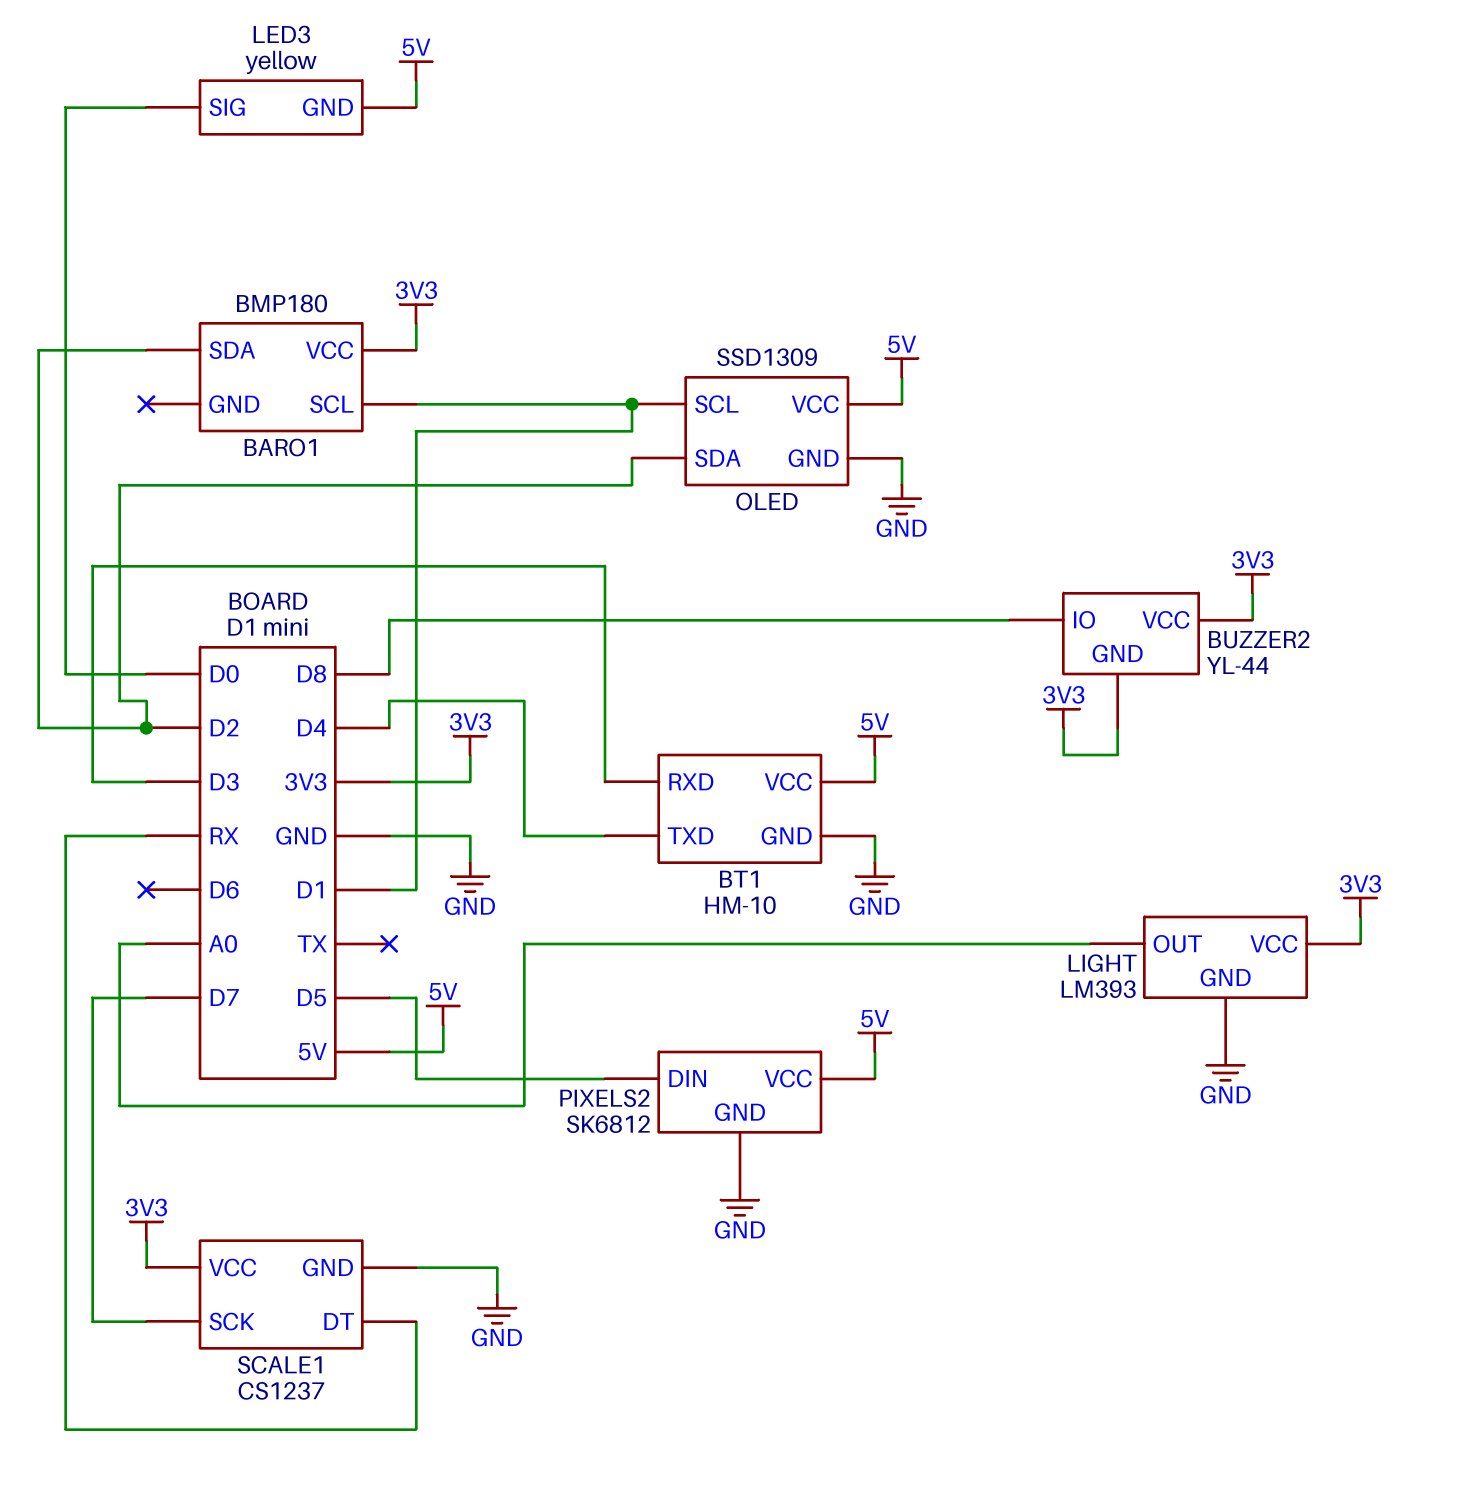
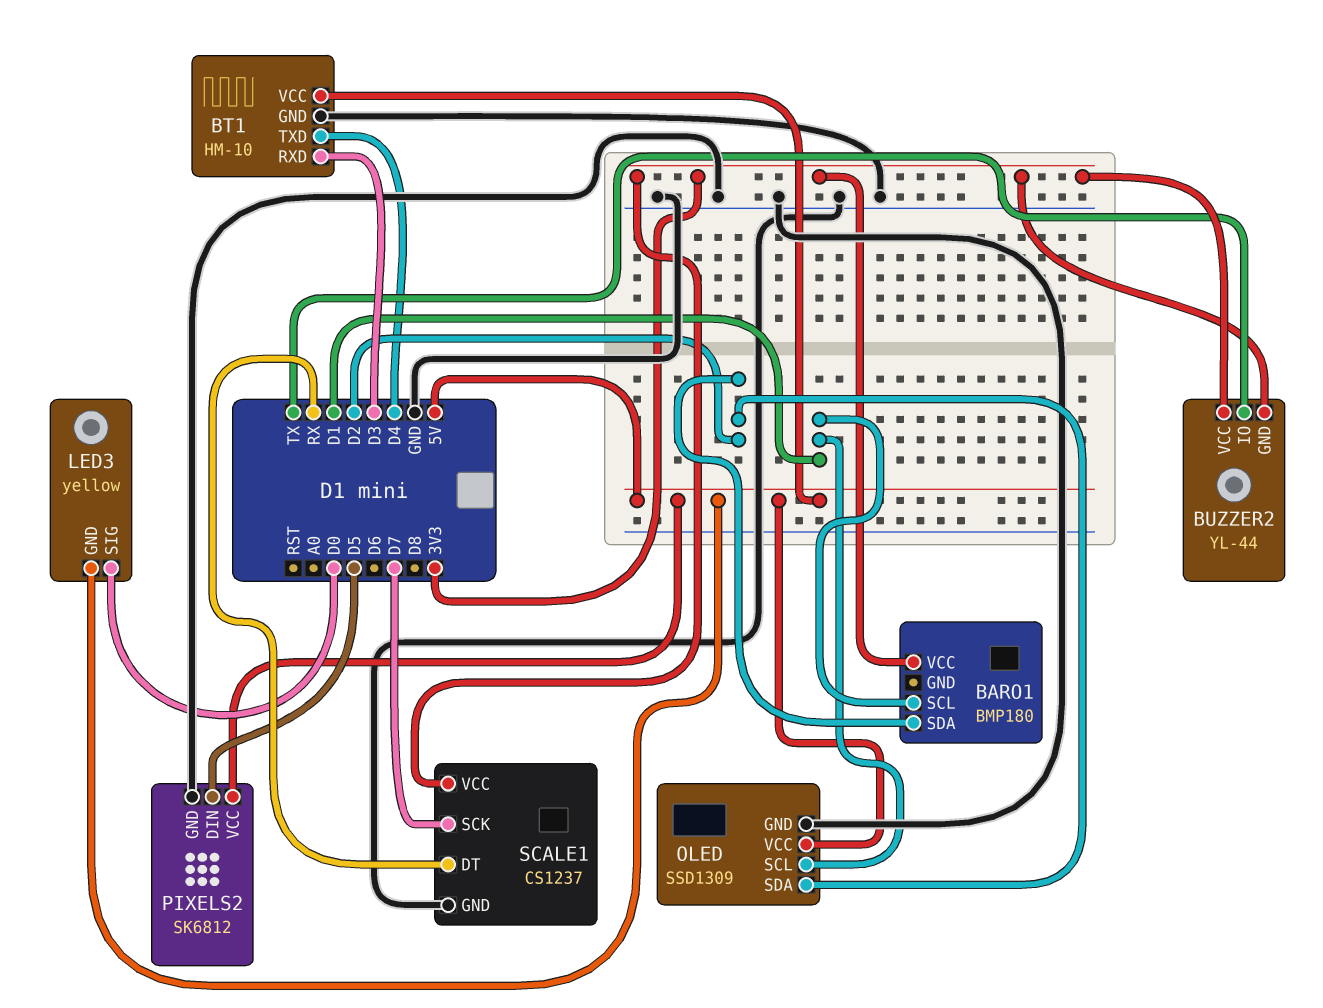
BUZZER2 pin IO: D8 -> TX
LIGHT: LM393 -> none
LIGHT pin GND: GND -> none
LIGHT pin OUT: A0 -> none
LIGHT pin VCC: 3V3 -> none

